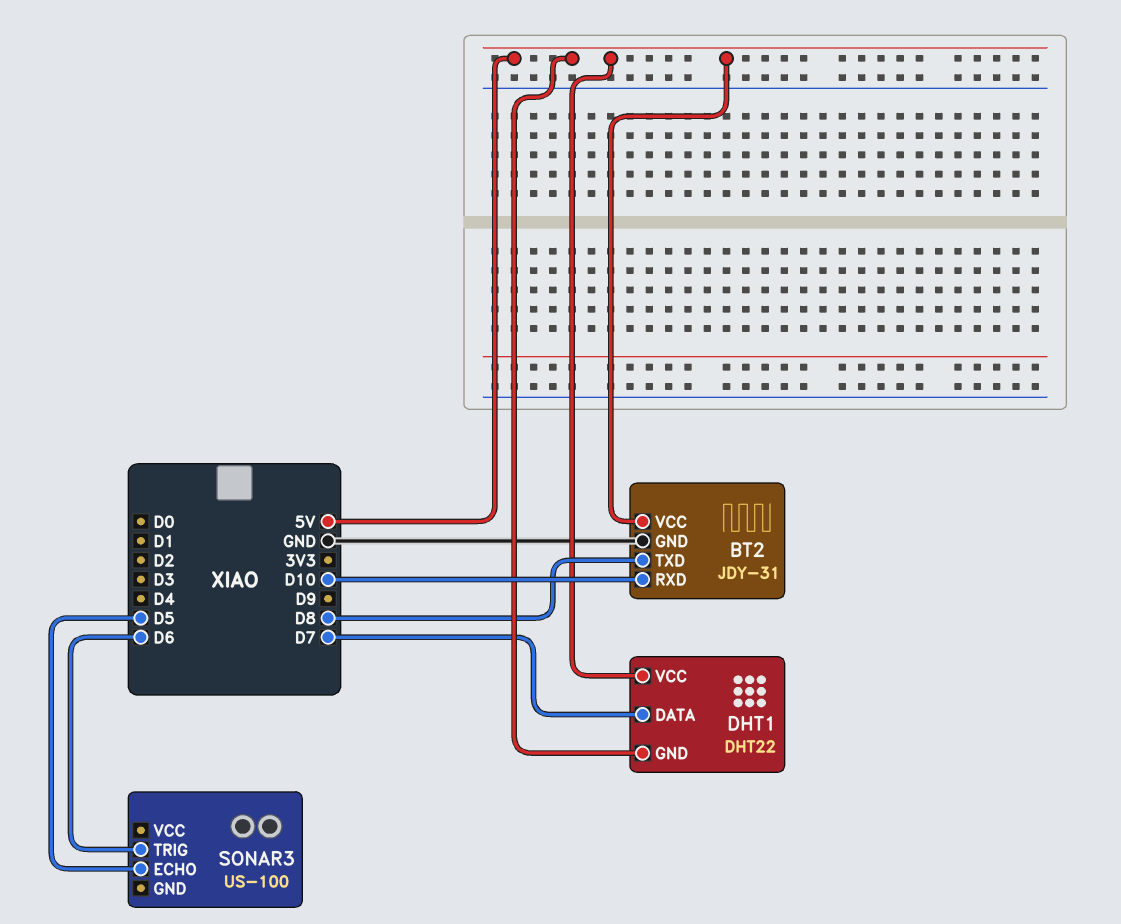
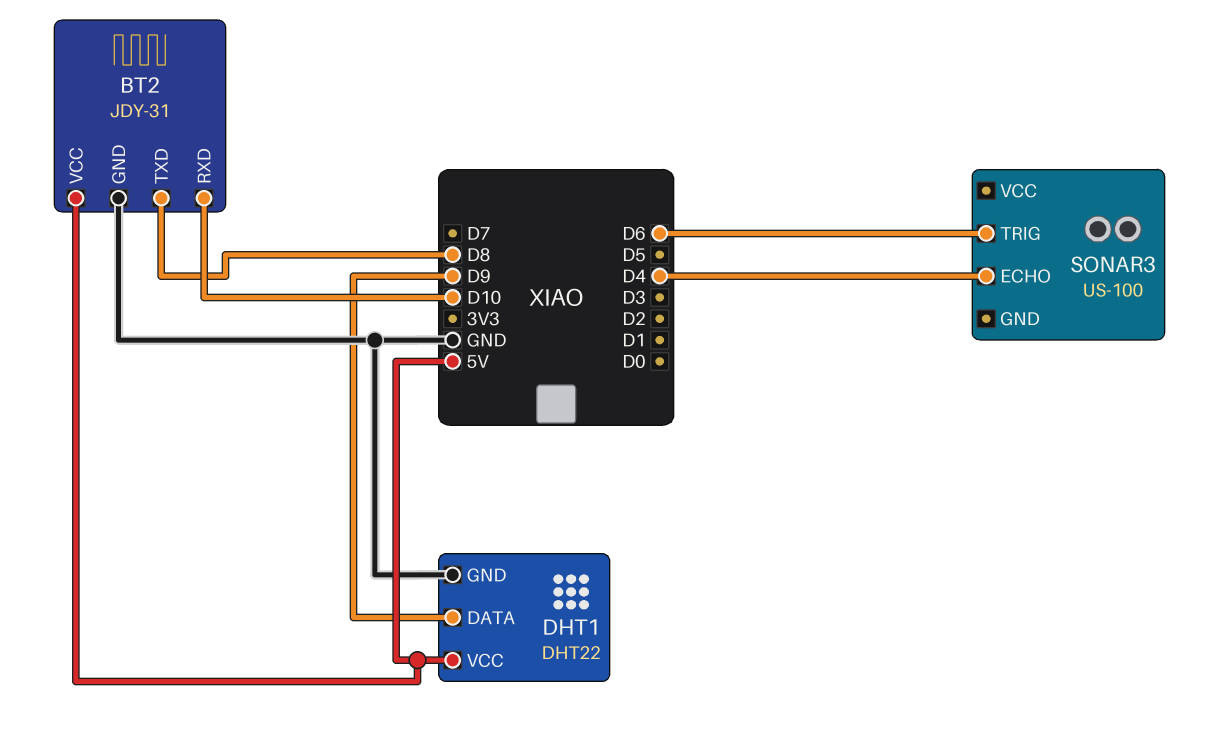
DHT1 pin DATA: D7 -> D9
DHT1 pin GND: 5V -> GND
SONAR3 pin ECHO: D5 -> D4

